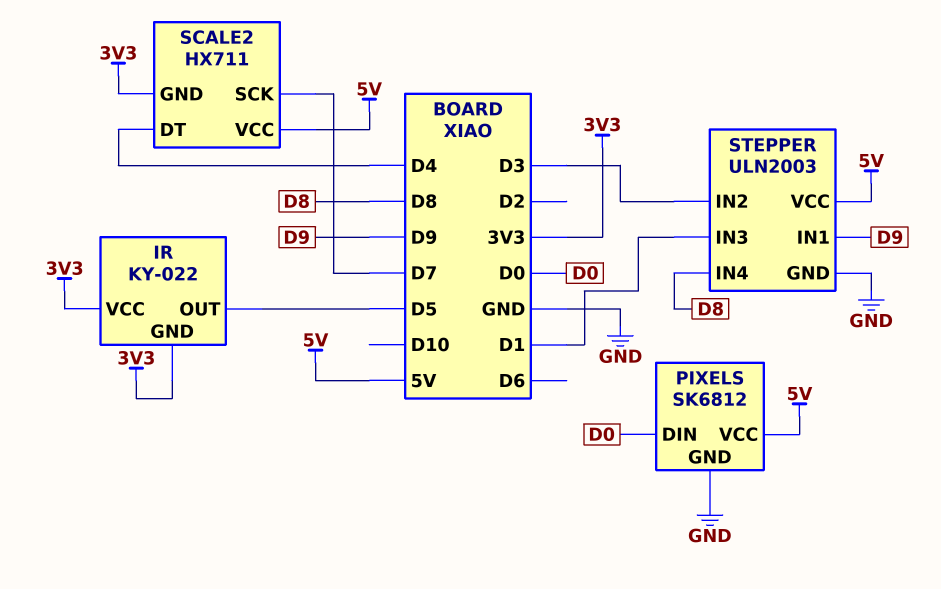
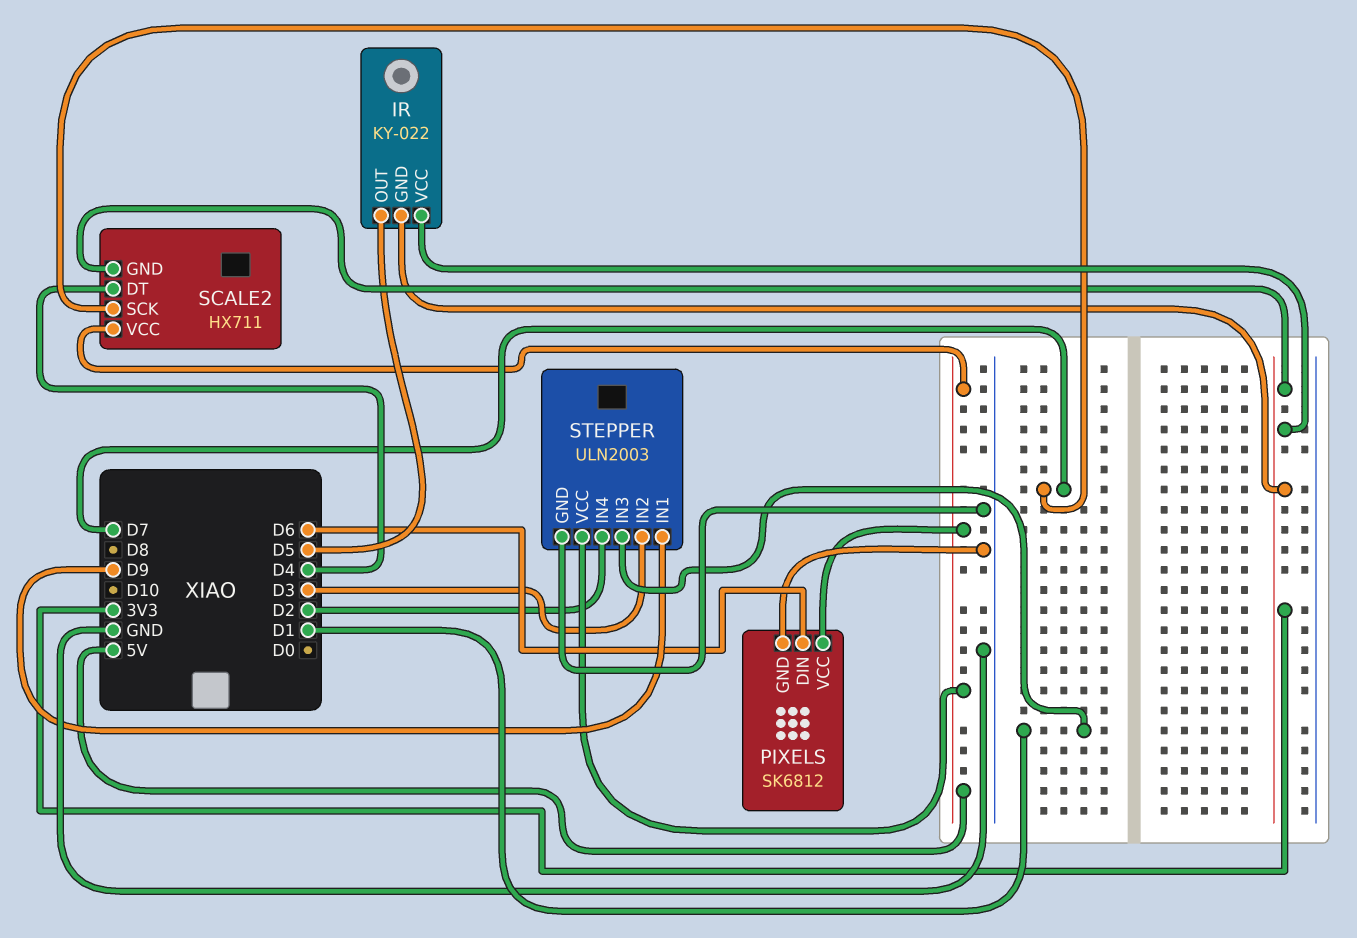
PIXELS pin DIN: D0 -> D6
STEPPER pin IN4: D8 -> D2

